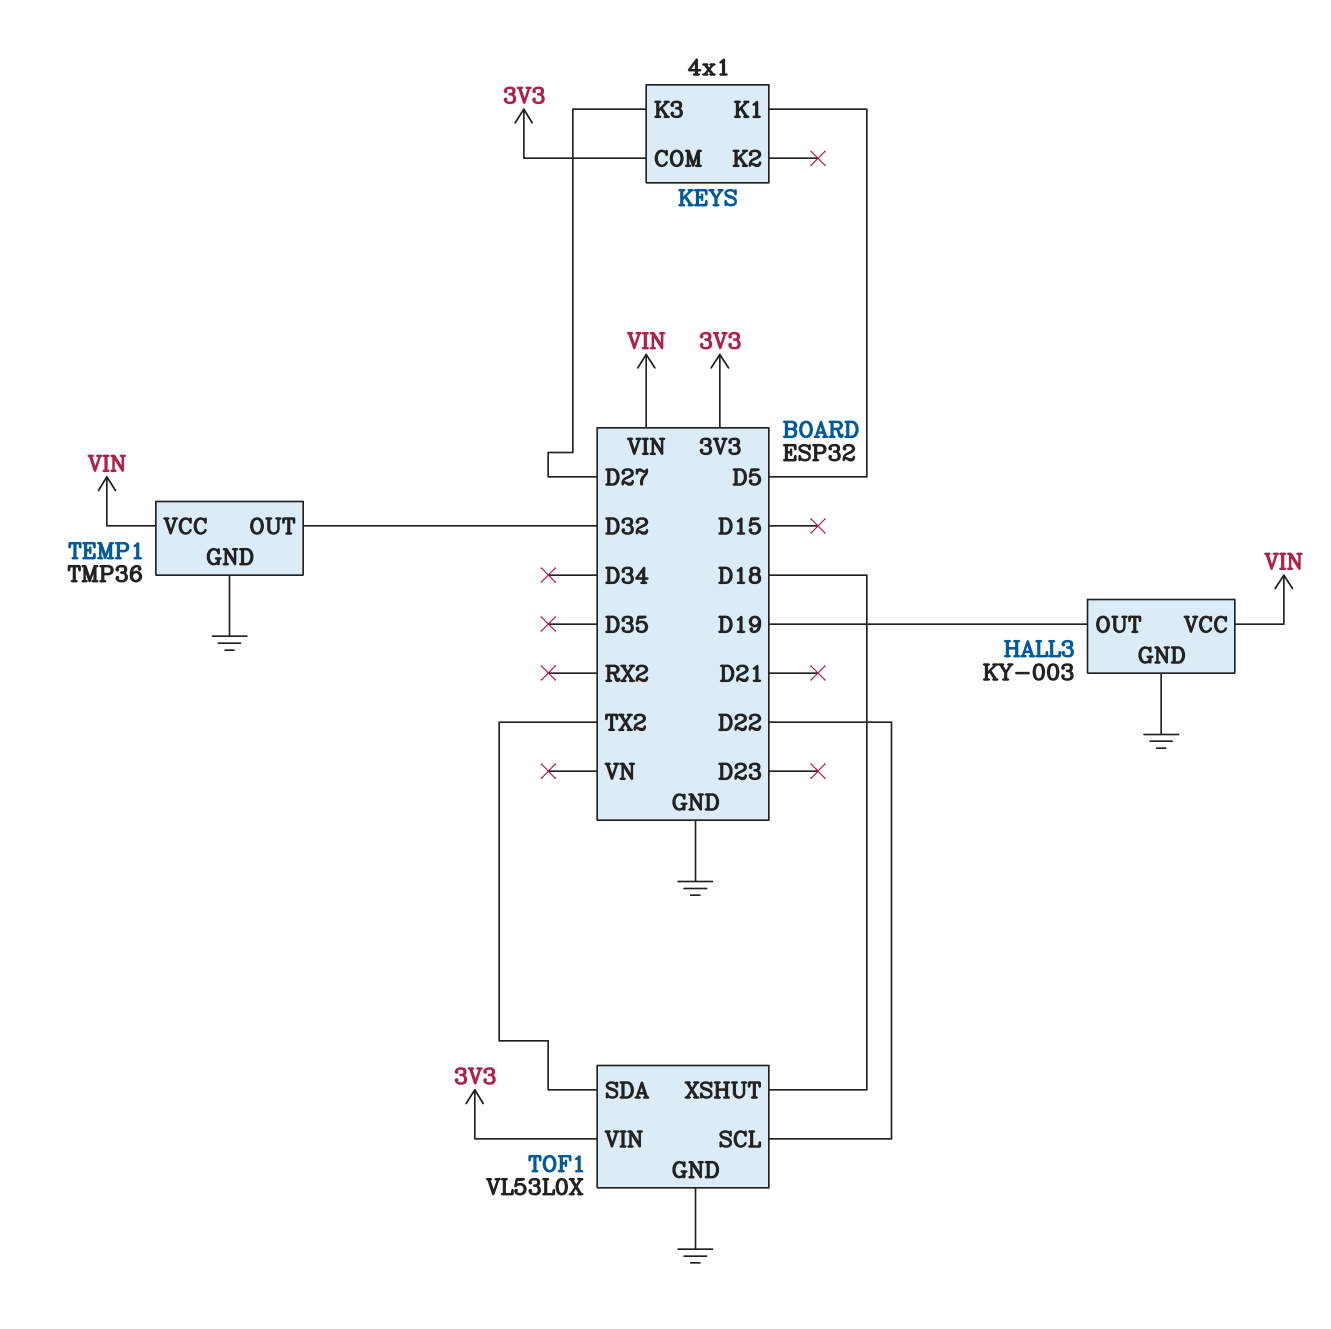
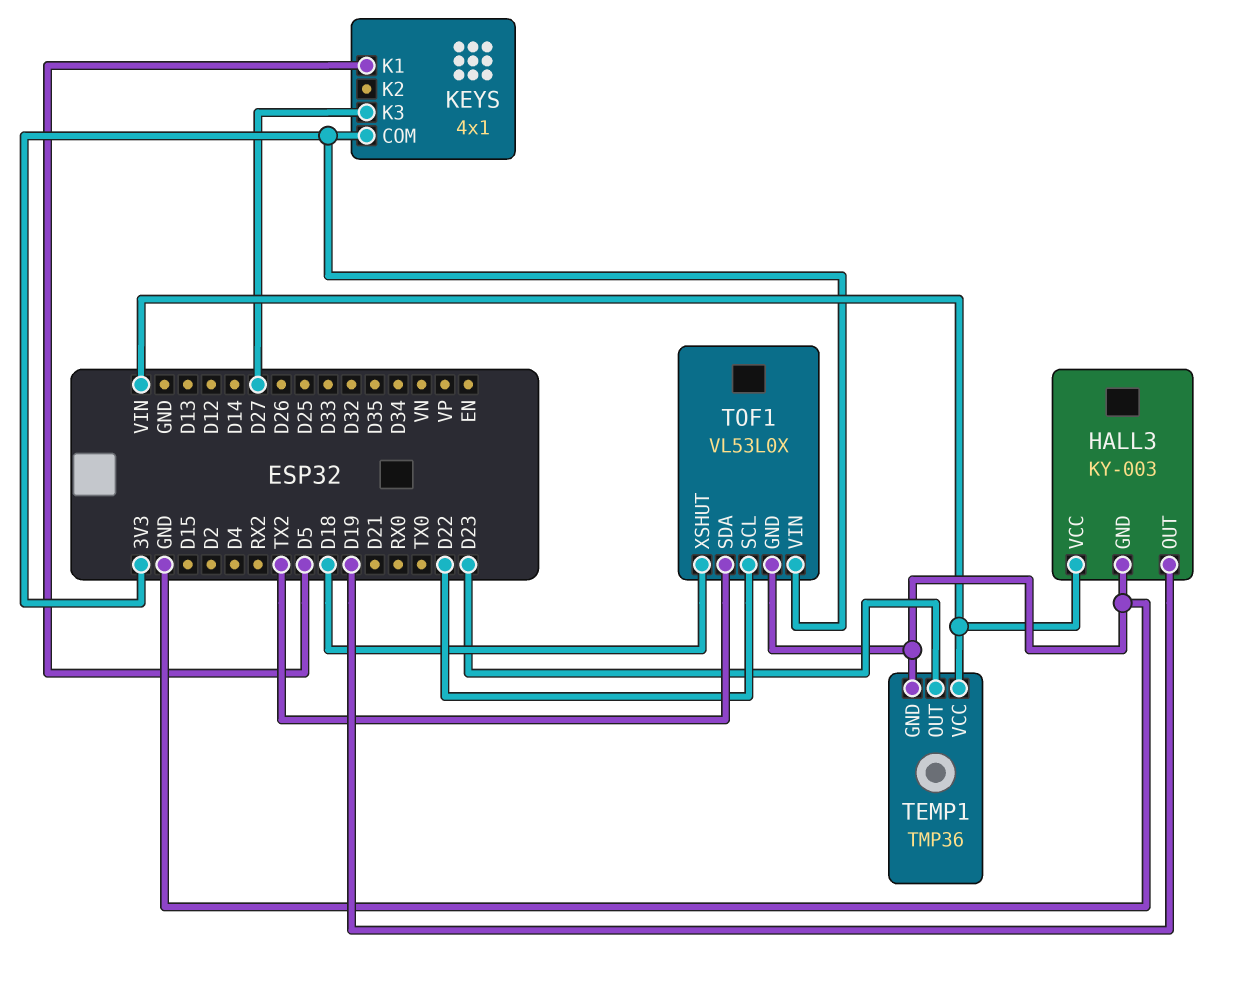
TEMP1 pin OUT: D32 -> D23

